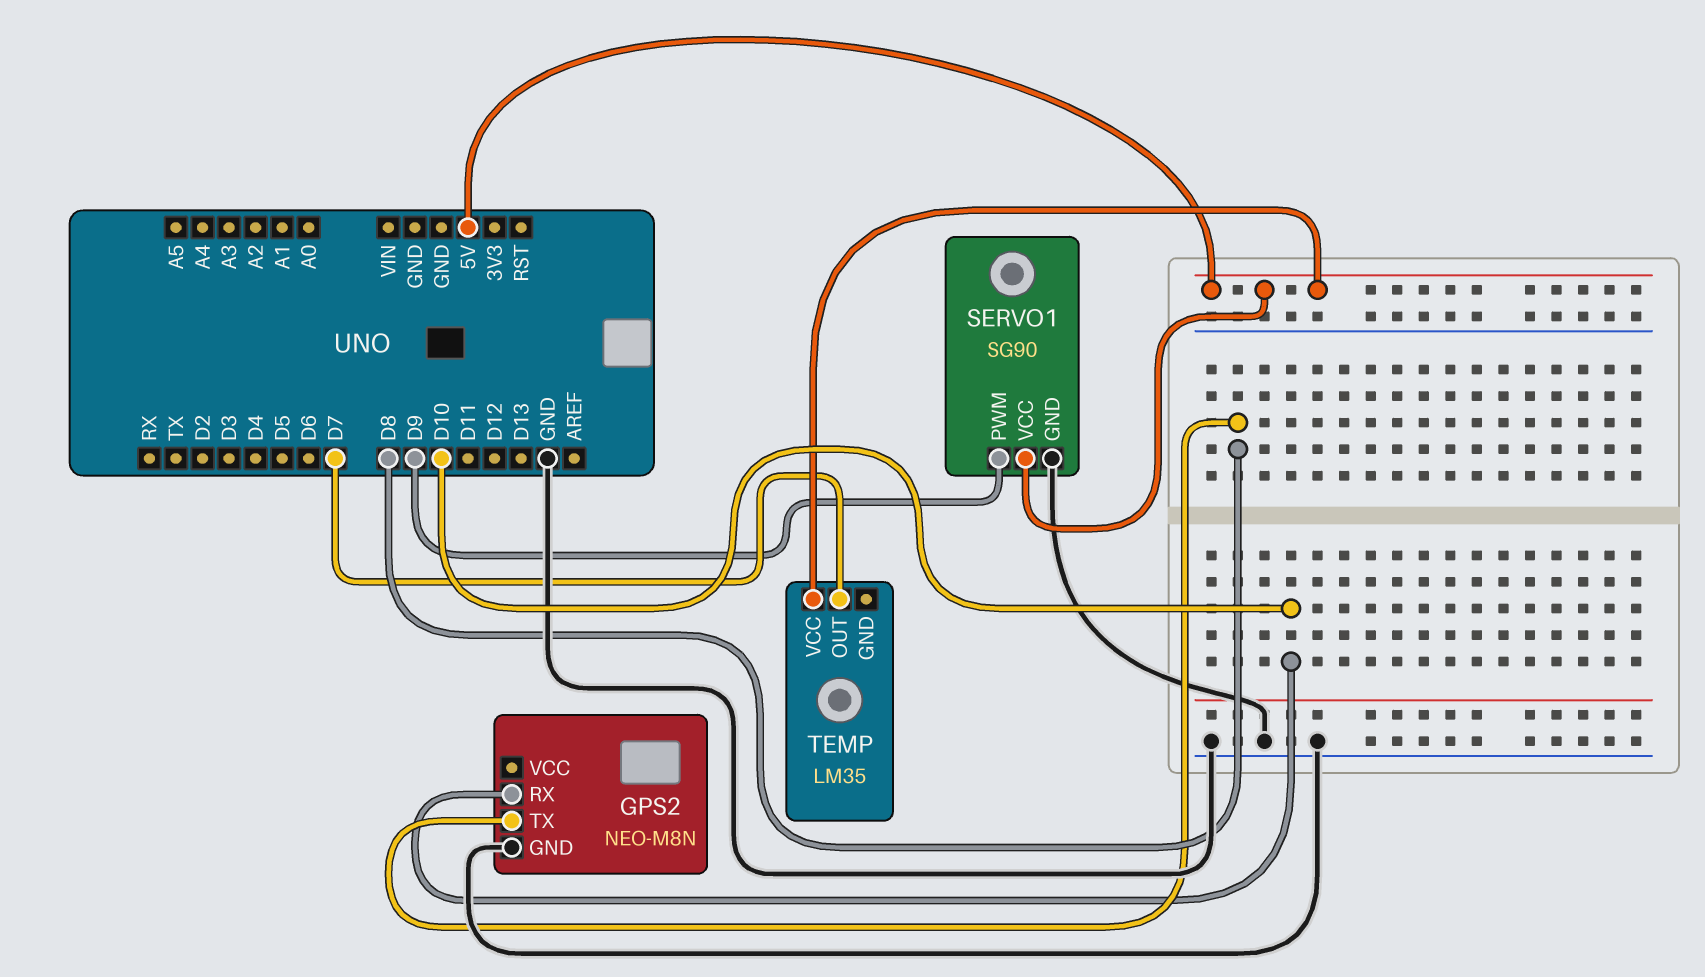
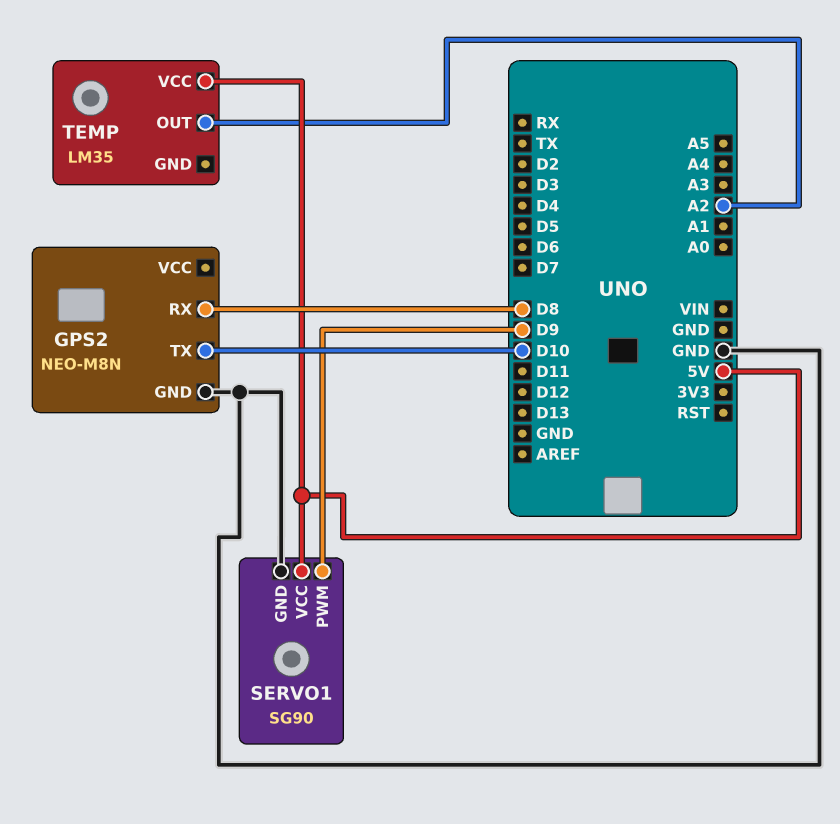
GPS2 pin RX: D10 -> D8
GPS2 pin TX: D8 -> D10
TEMP pin OUT: D7 -> A2

